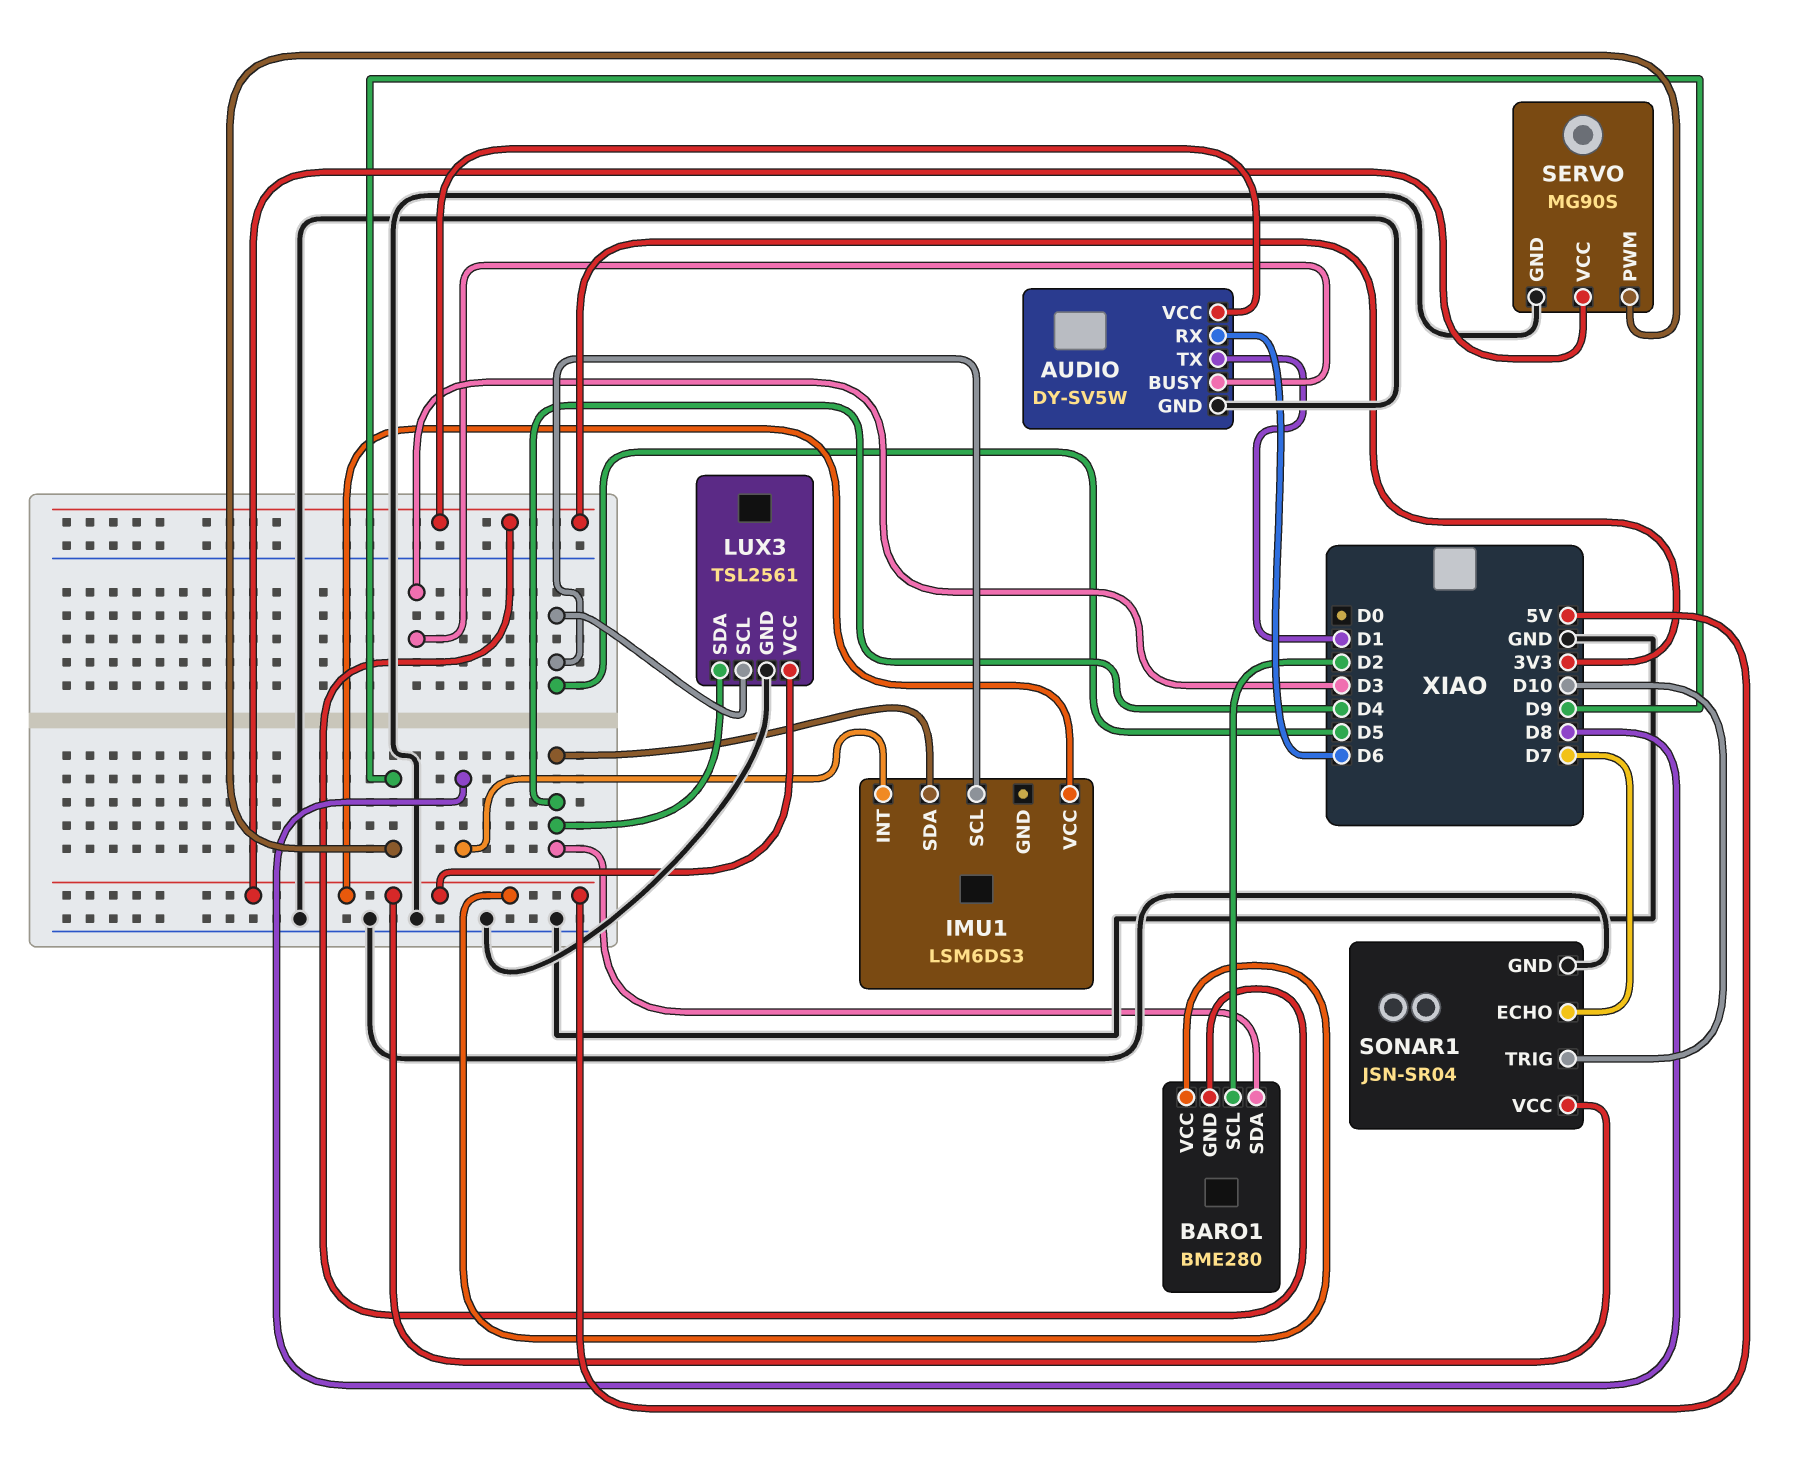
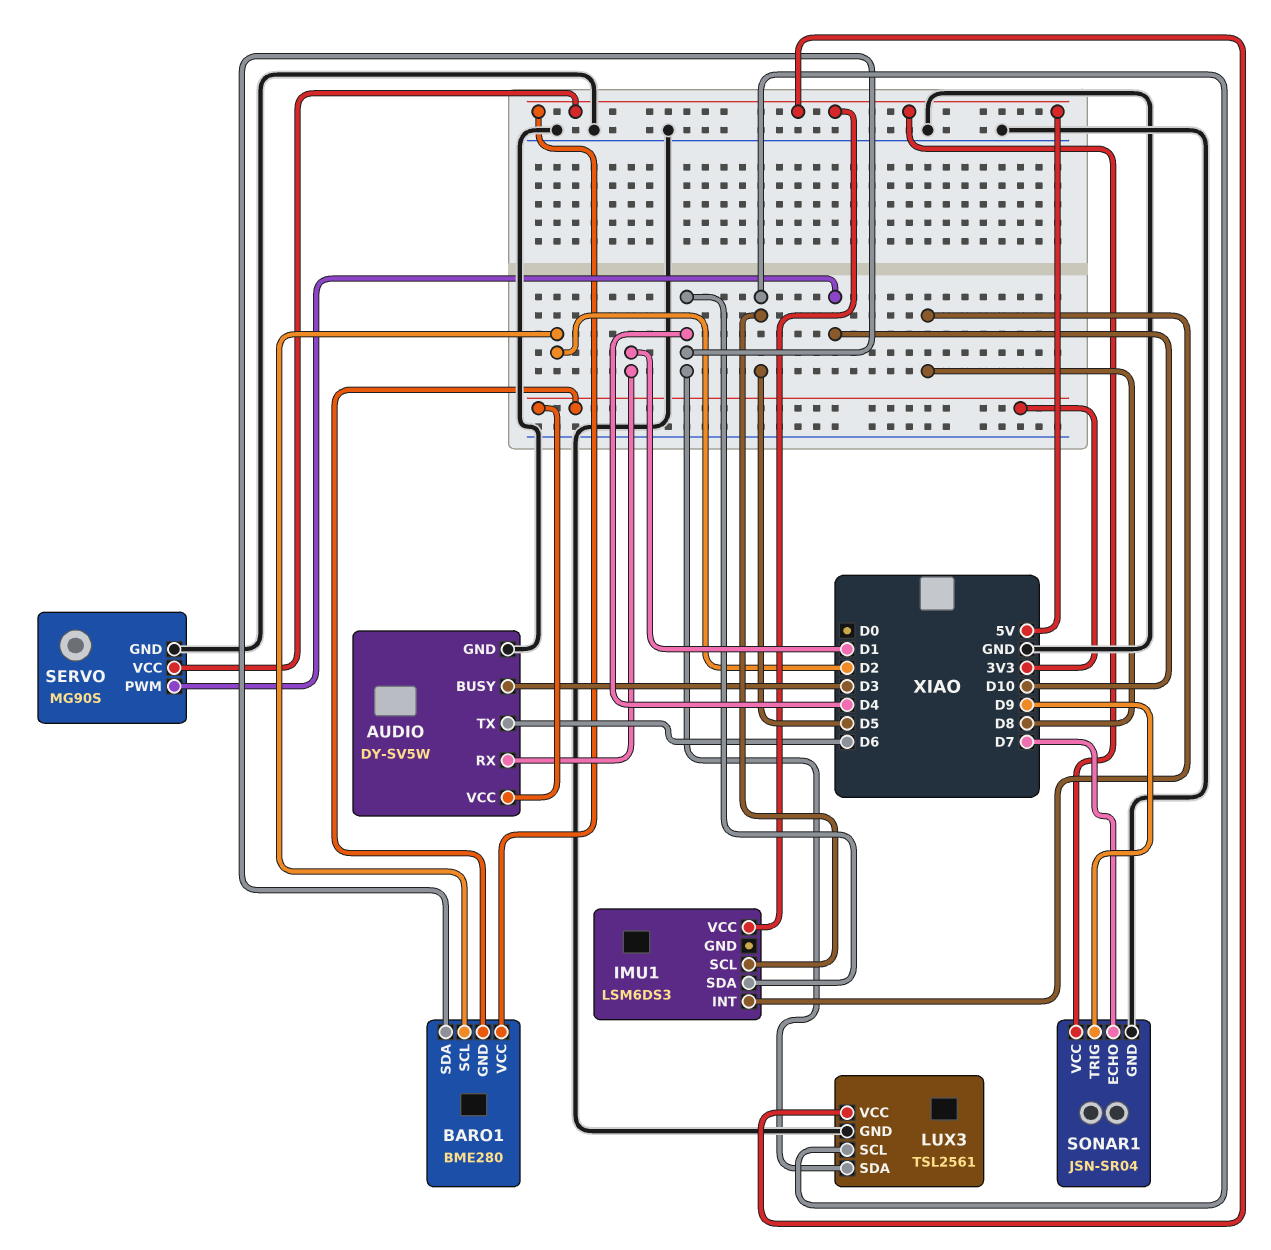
AUDIO pin RX: D6 -> D1
AUDIO pin TX: D1 -> D6
SERVO pin PWM: D9 -> D10
SONAR1 pin TRIG: D10 -> D9

